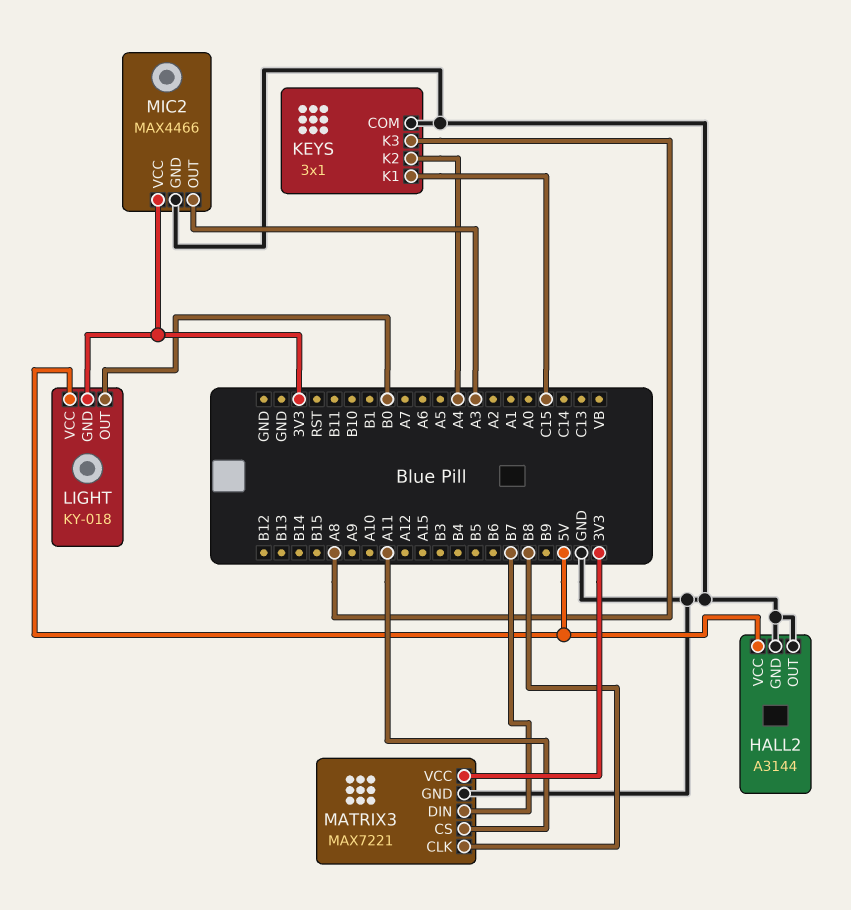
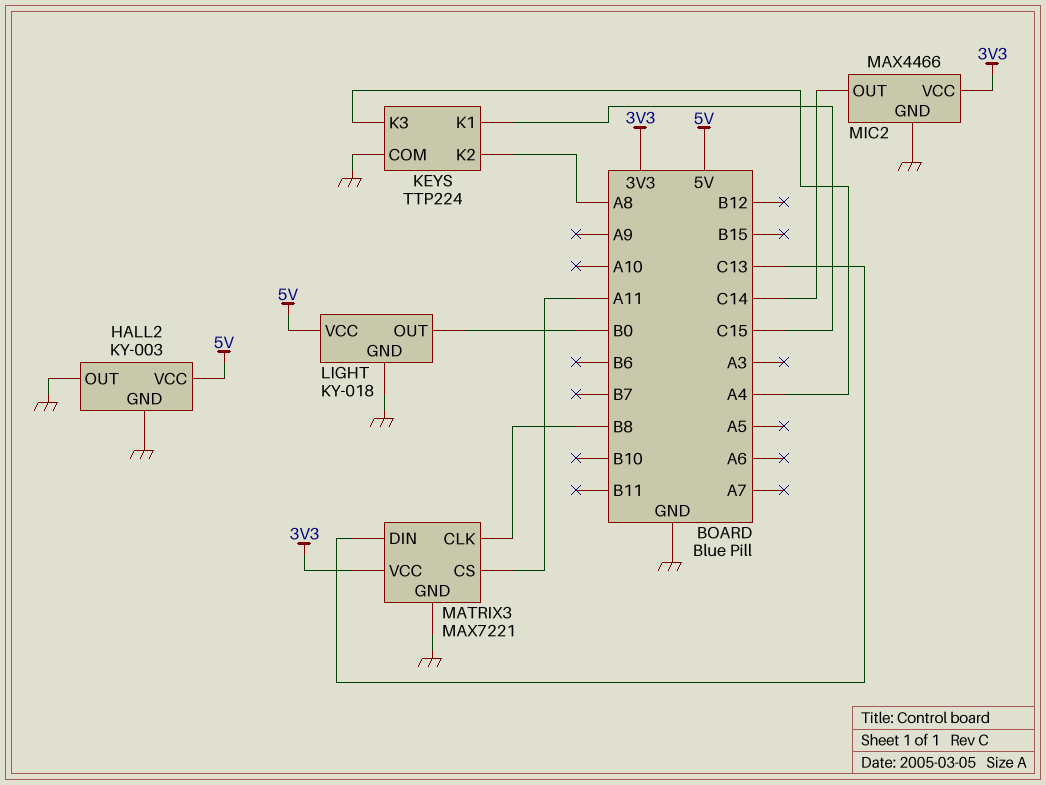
HALL2: A3144 -> KY-003
KEYS: 3x1 -> TTP224
KEYS pin K2: A4 -> A8
KEYS pin K3: A8 -> A4
LIGHT pin GND: 3V3 -> GND
MATRIX3 pin DIN: B7 -> C13
MIC2 pin OUT: A3 -> C14

